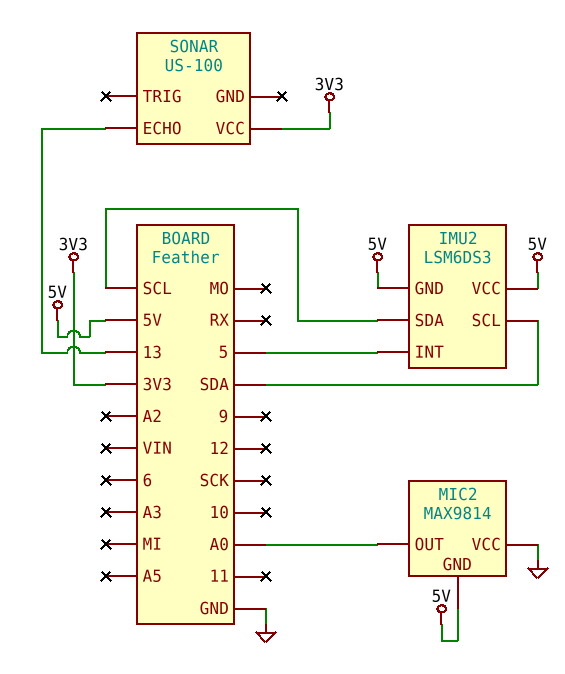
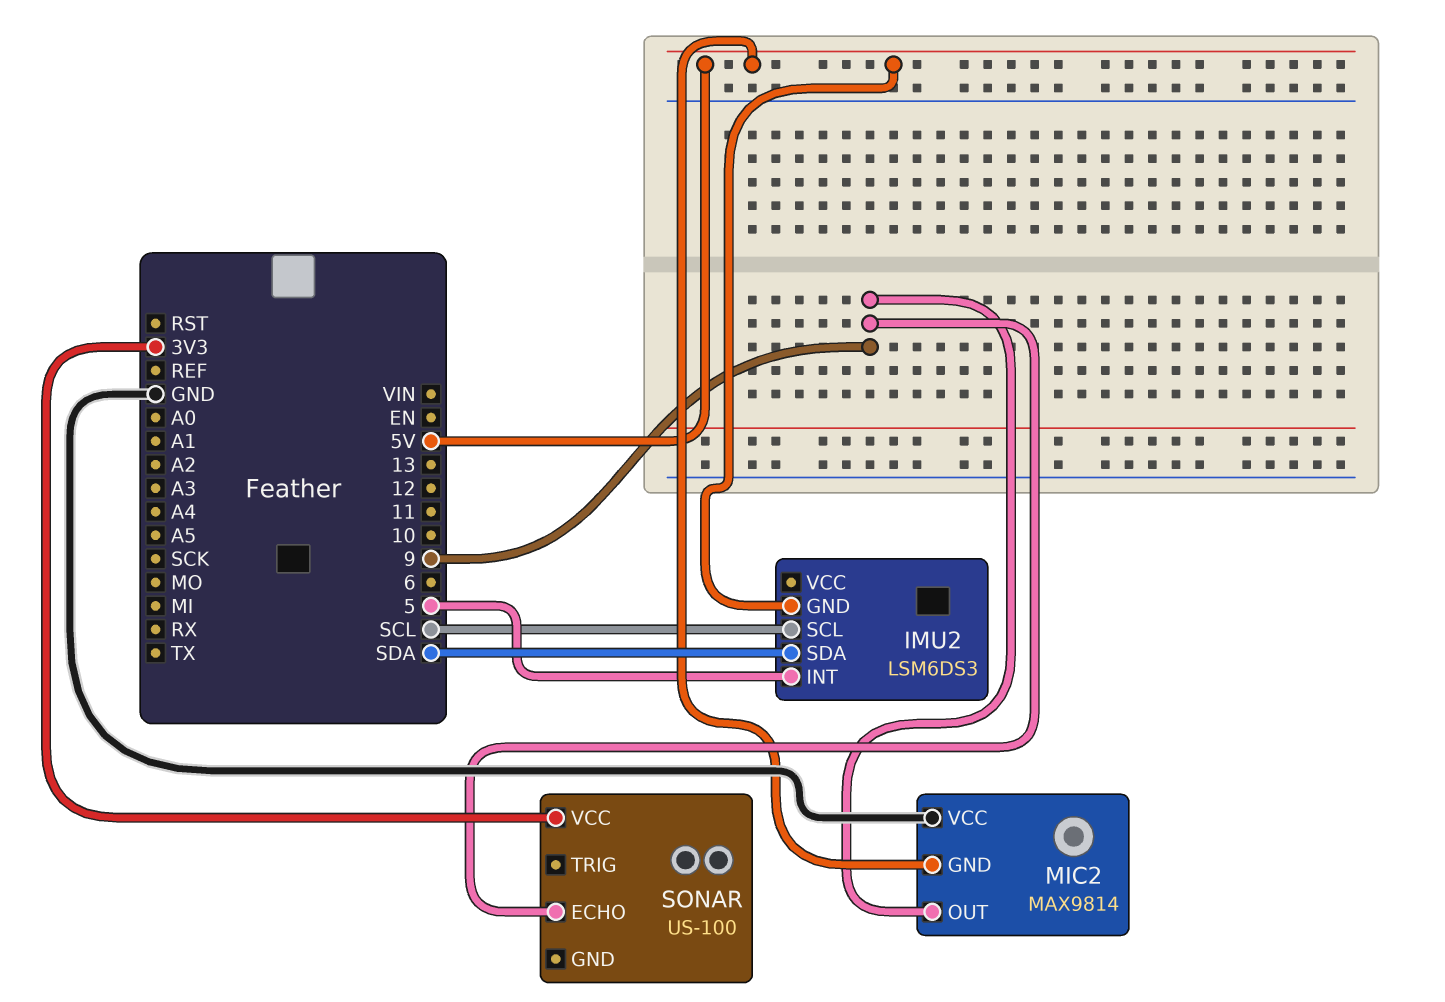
IMU2 pin SCL: SDA -> SCL
IMU2 pin SDA: SCL -> SDA
IMU2 pin VCC: 5V -> none
MIC2 pin OUT: A0 -> 9
SONAR pin ECHO: 13 -> 9

